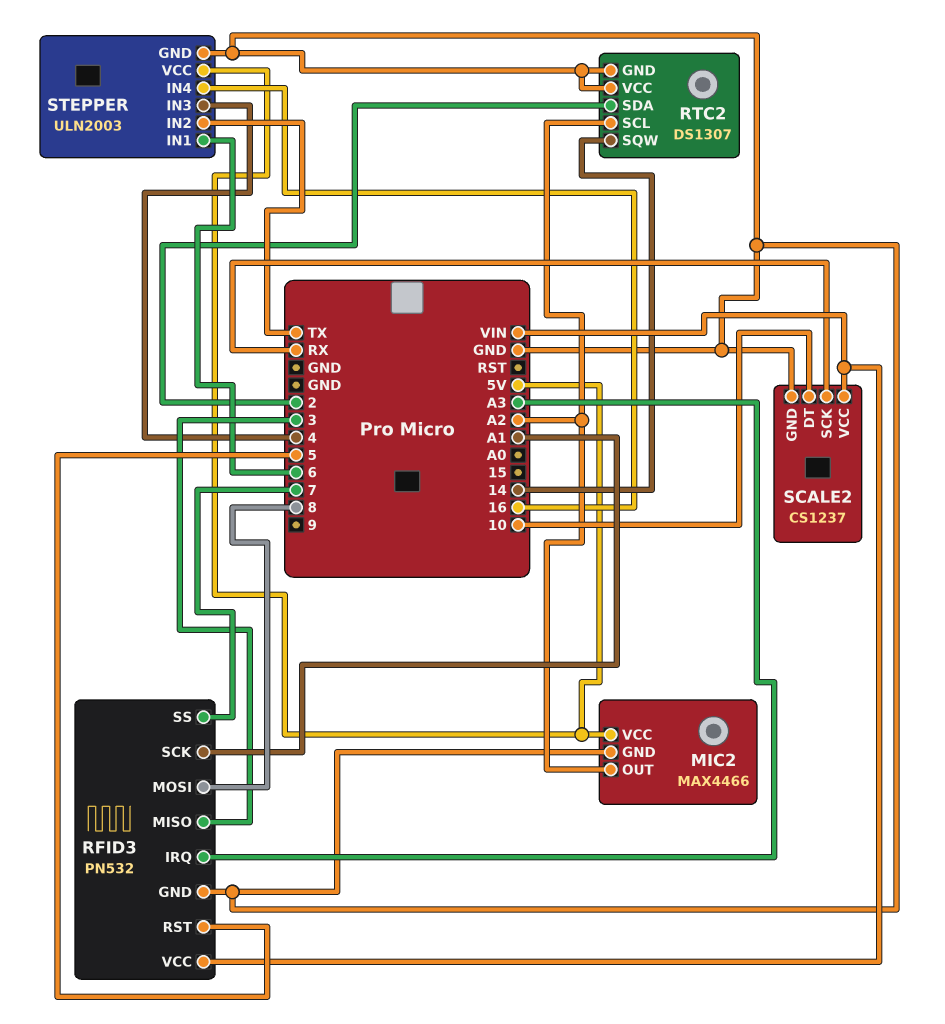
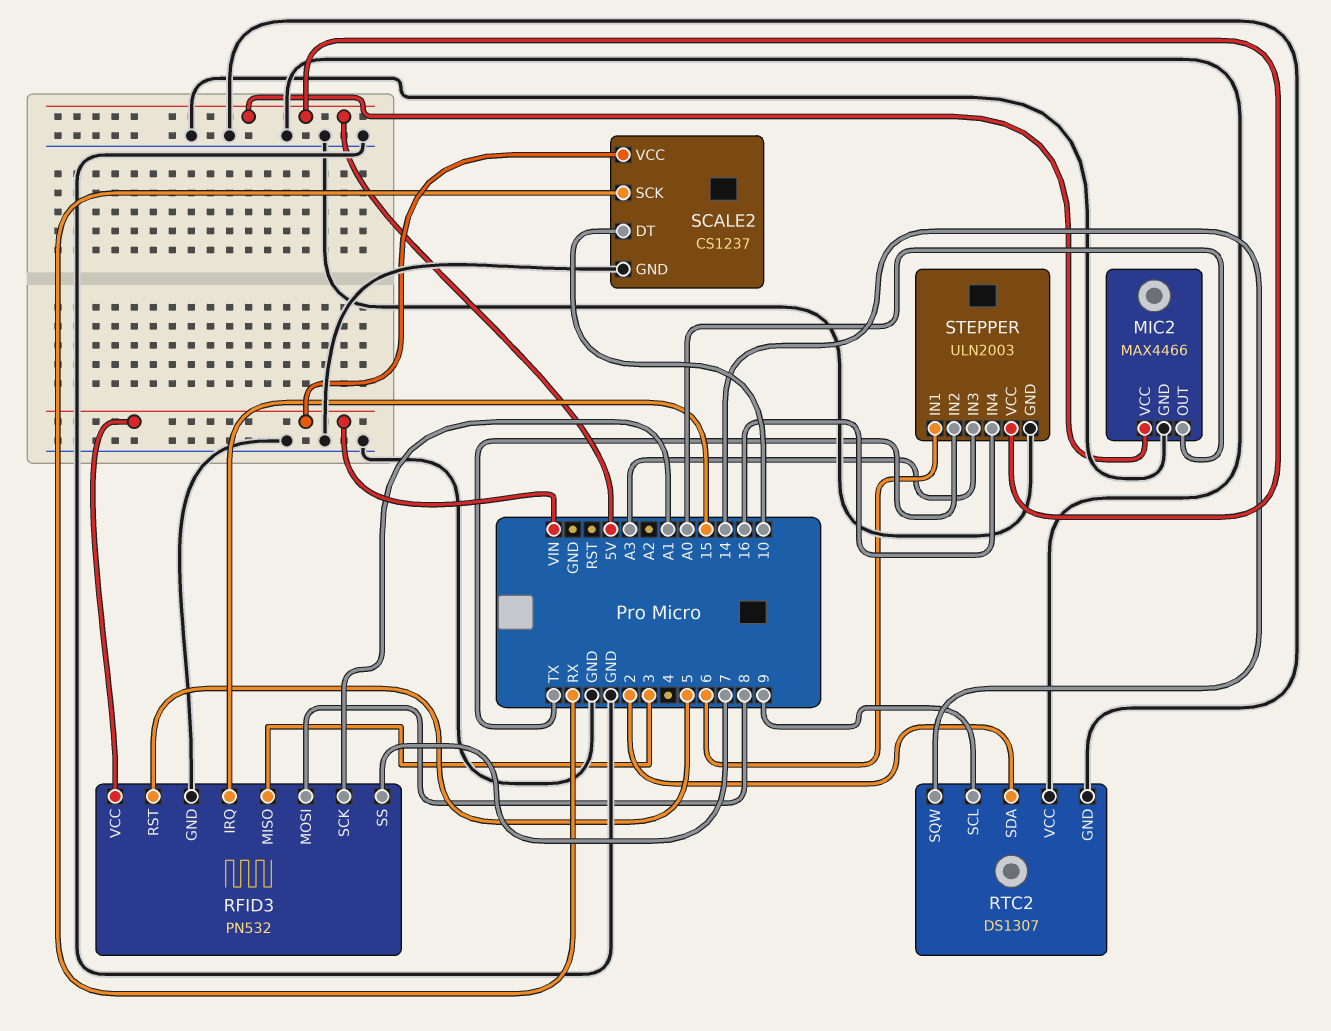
MIC2 pin OUT: A2 -> A0
RFID3 pin IRQ: A3 -> 15
RTC2 pin SCL: A2 -> 9
STEPPER pin IN3: 4 -> A3

